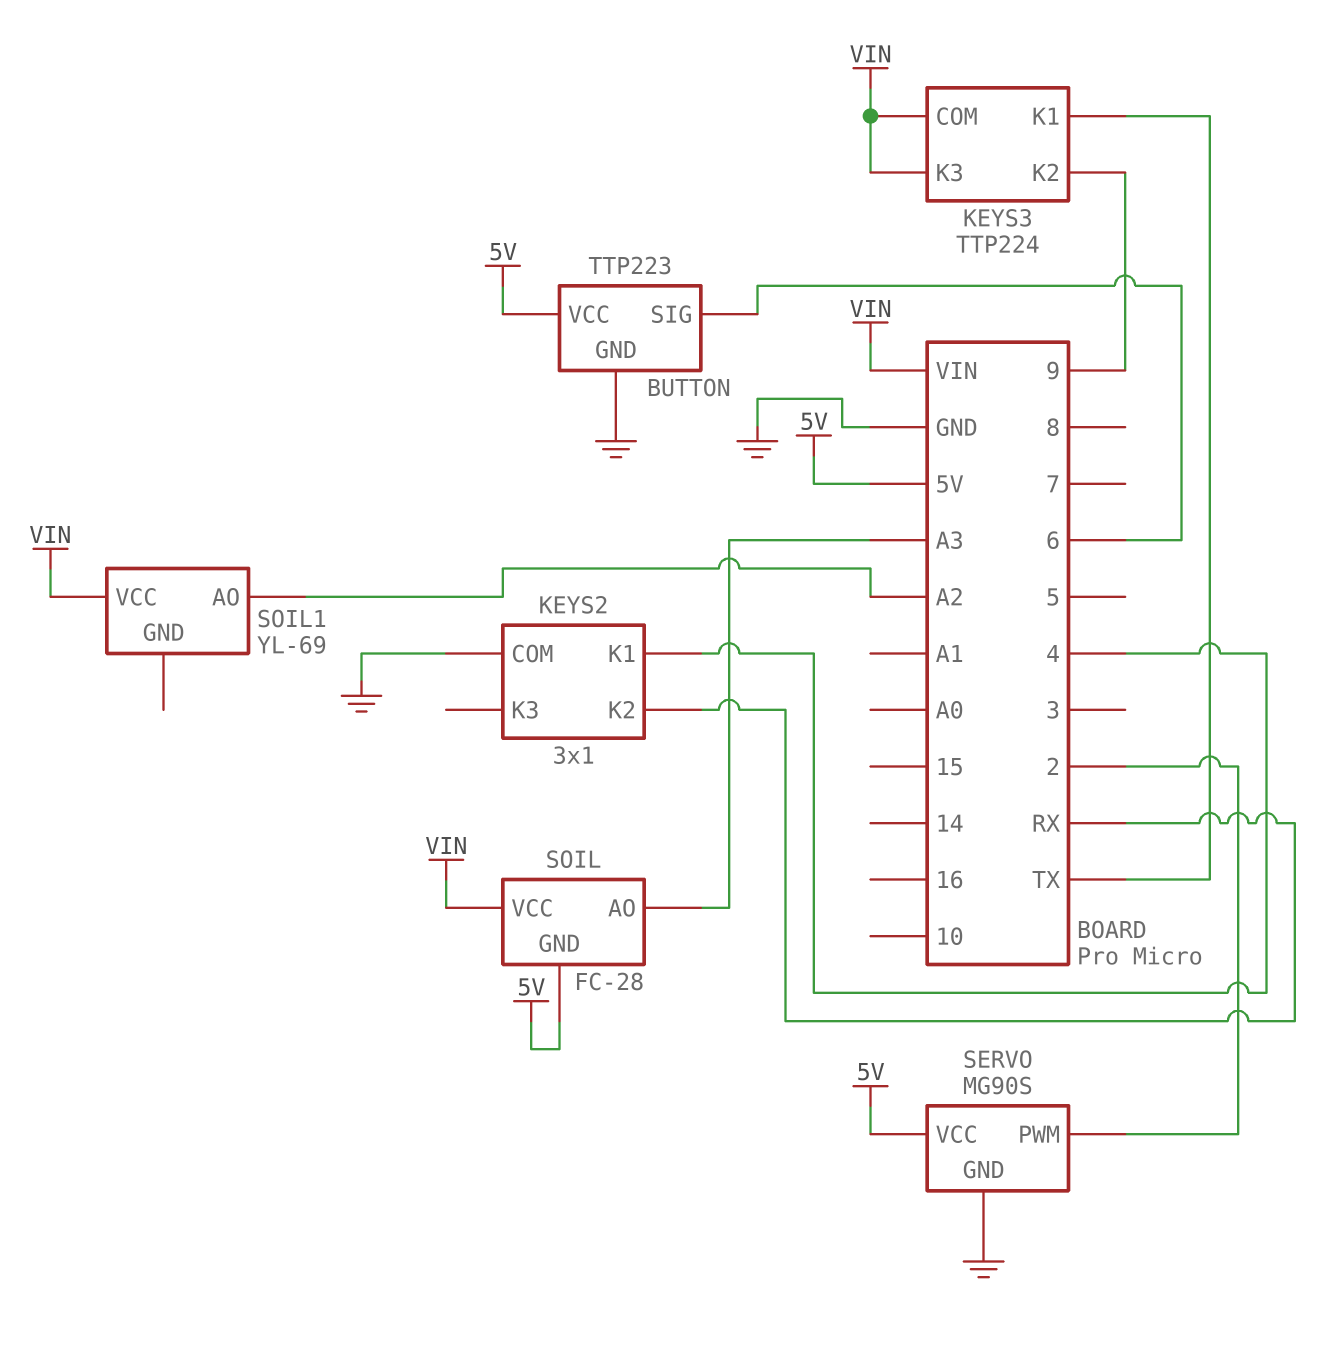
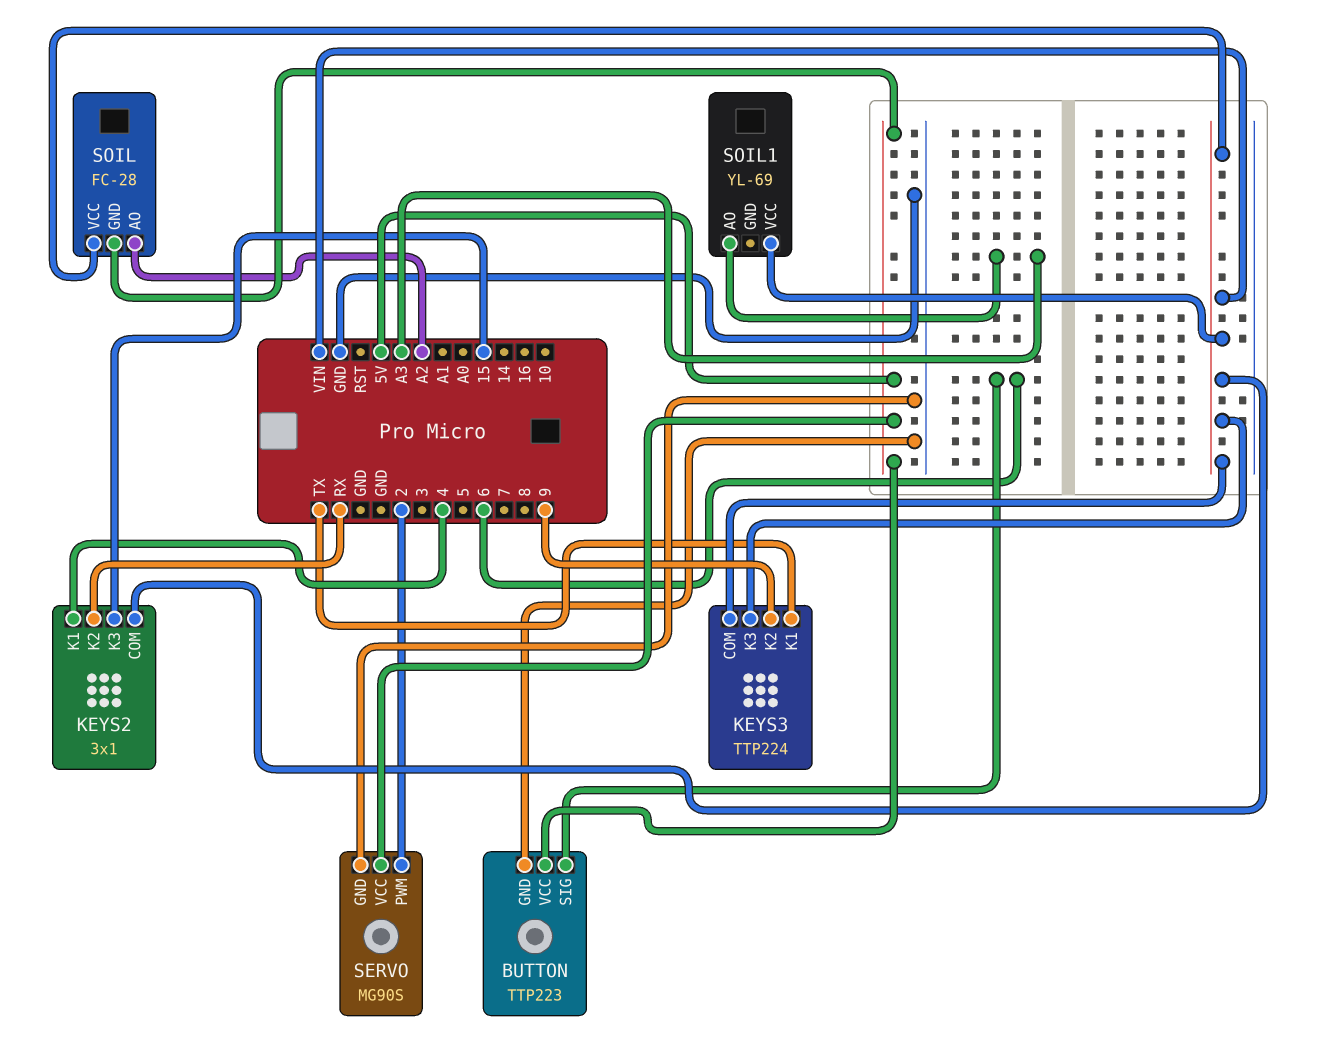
KEYS2 pin COM: GND -> VIN
KEYS2 pin K3: none -> 15
SOIL pin AO: A3 -> A2
SOIL1 pin AO: A2 -> A3

